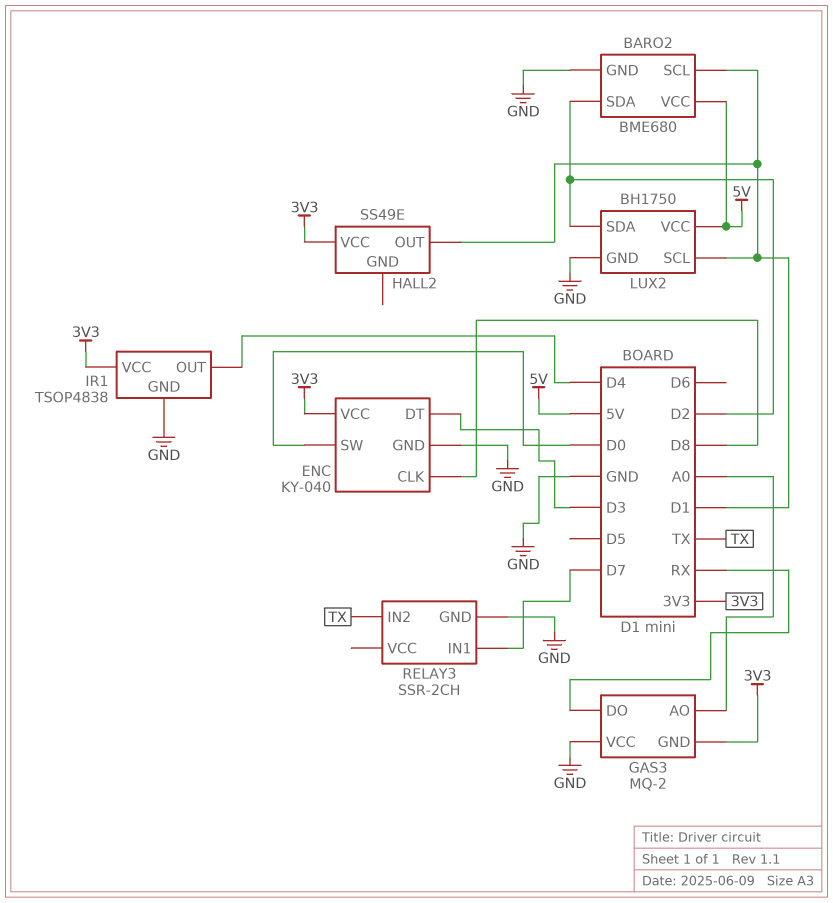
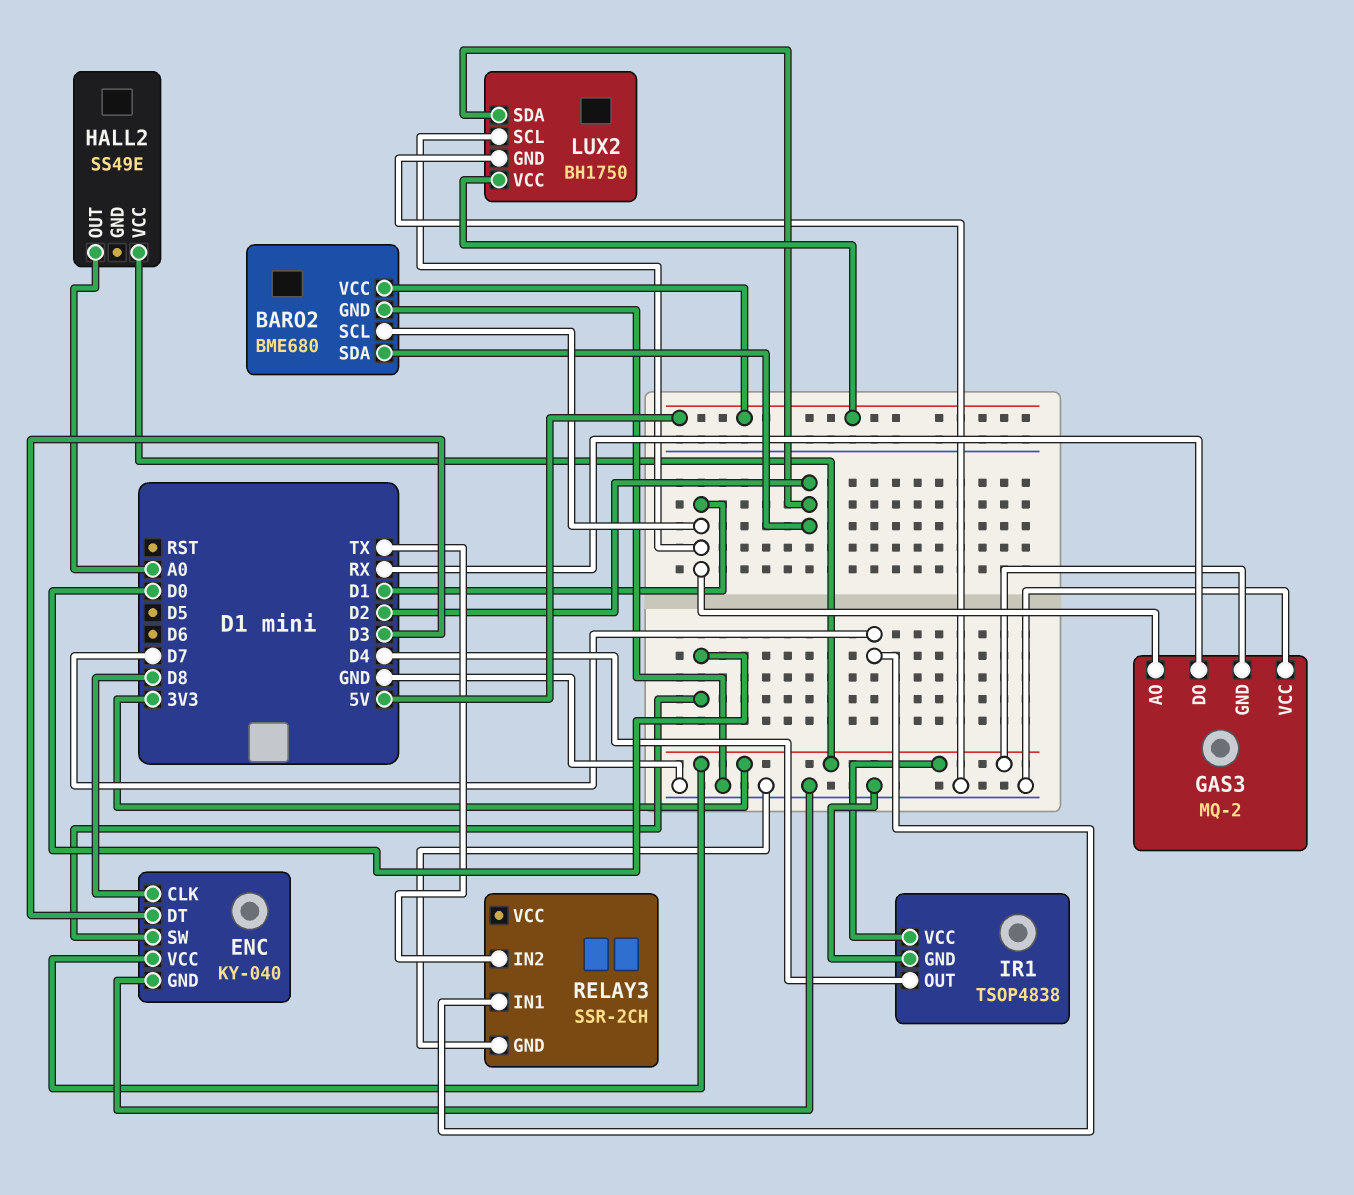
GAS3 pin AO: A0 -> D1
HALL2 pin OUT: D1 -> A0

